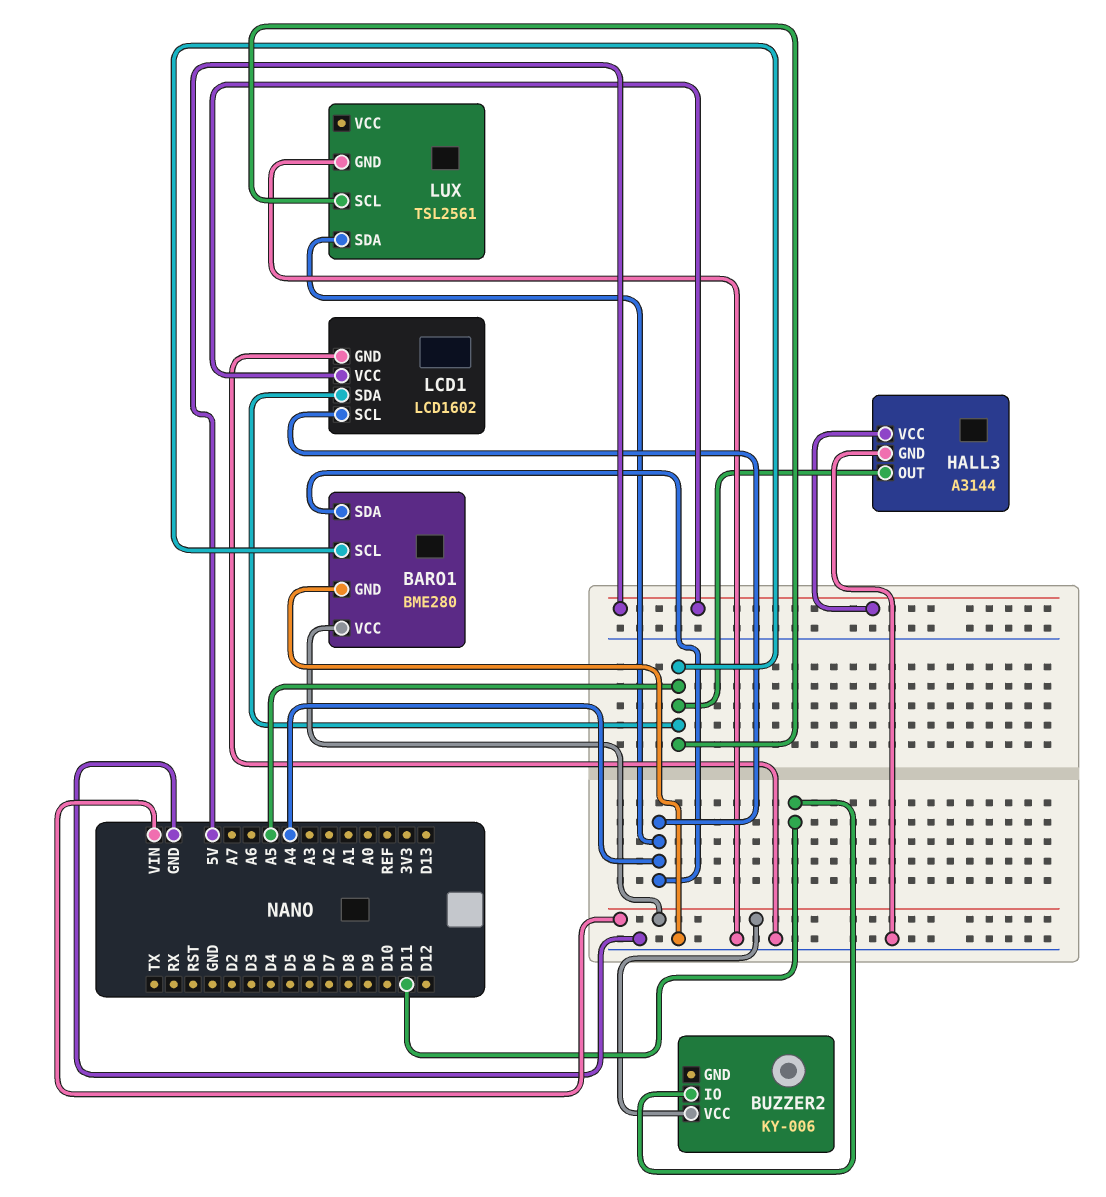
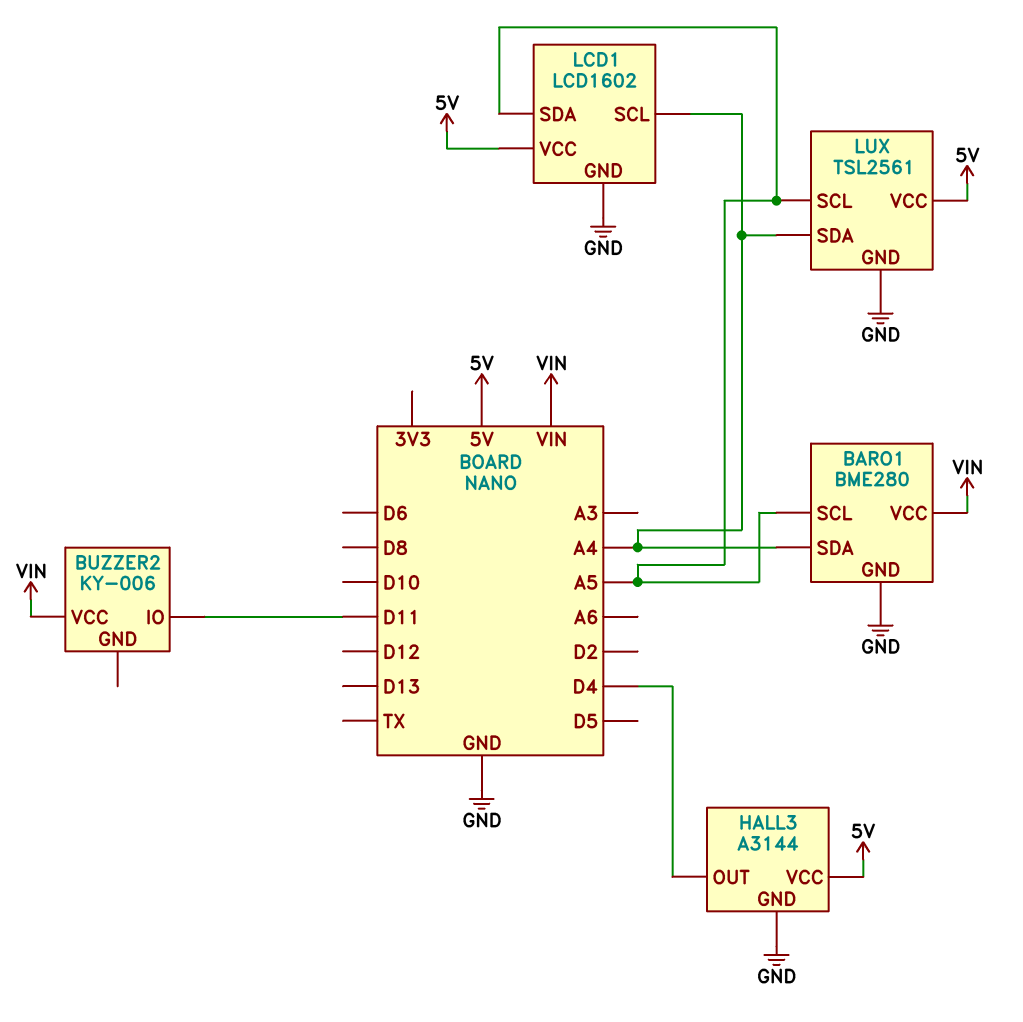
HALL3 pin OUT: A5 -> D4
LUX pin VCC: none -> 5V

